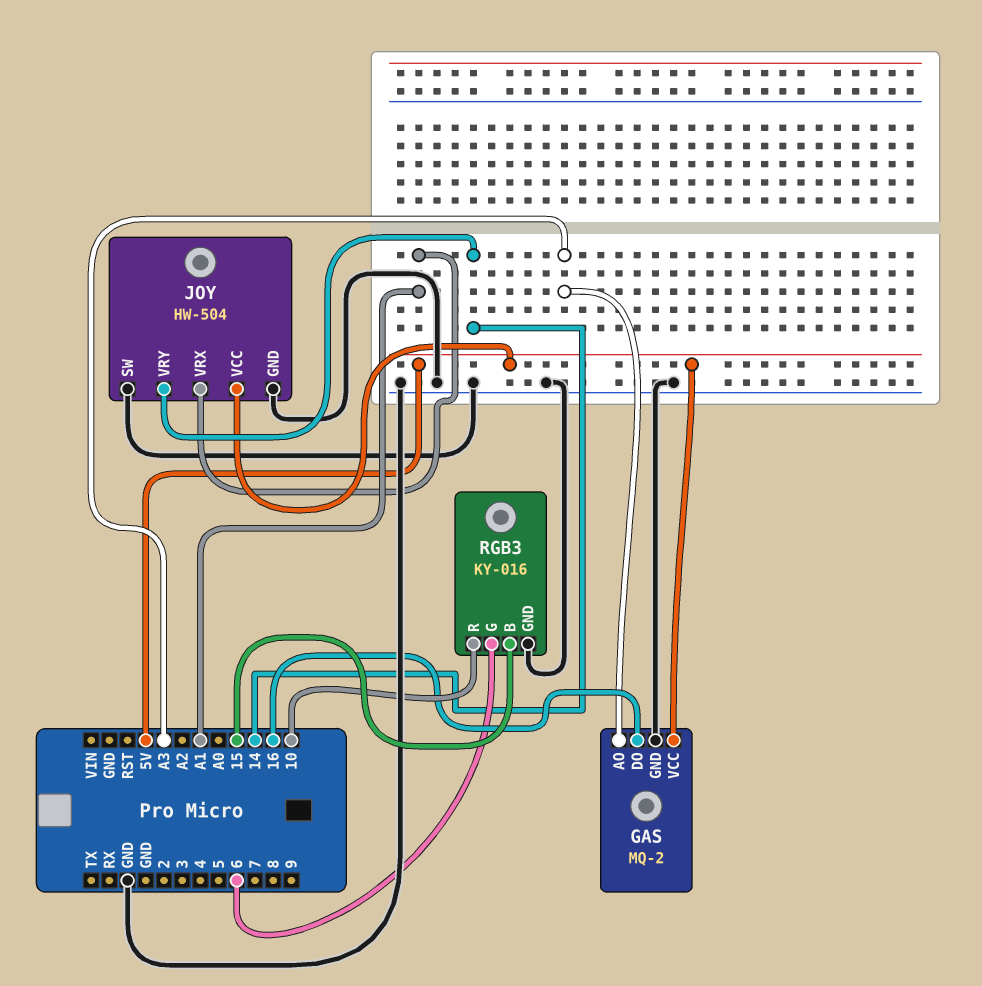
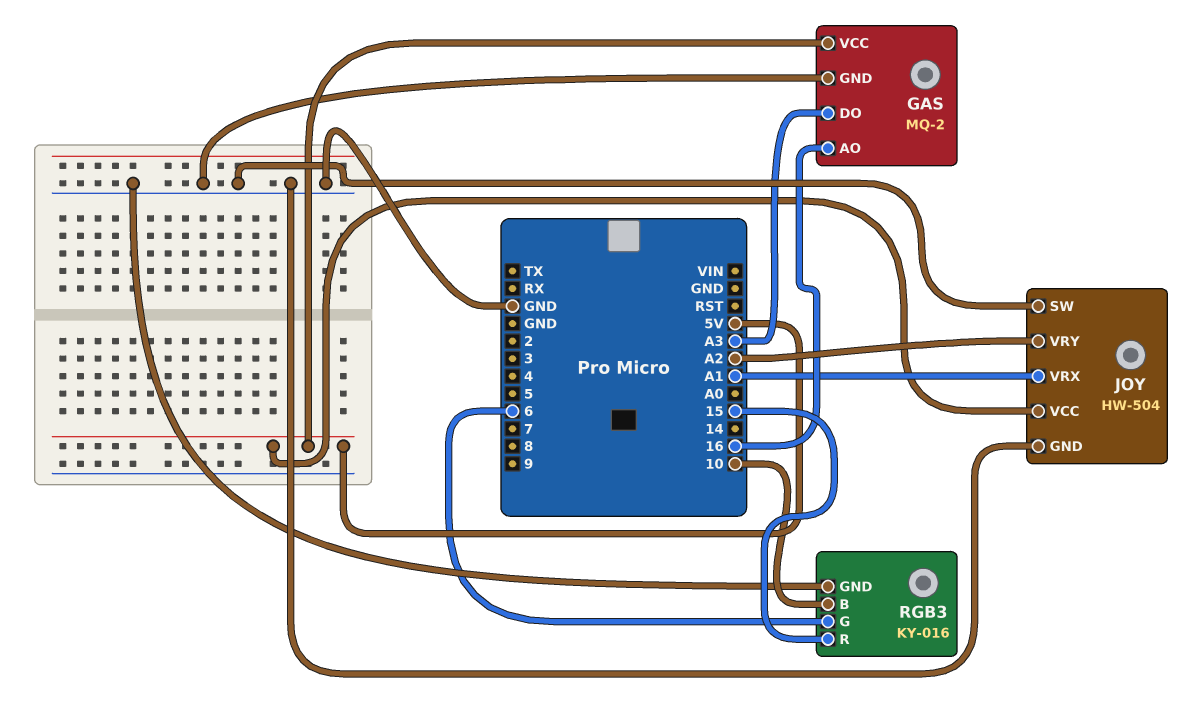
GAS pin AO: A3 -> 16
GAS pin DO: 16 -> A3
JOY pin VRY: 14 -> A2
RGB3 pin B: 15 -> 10
RGB3 pin R: 10 -> 15

